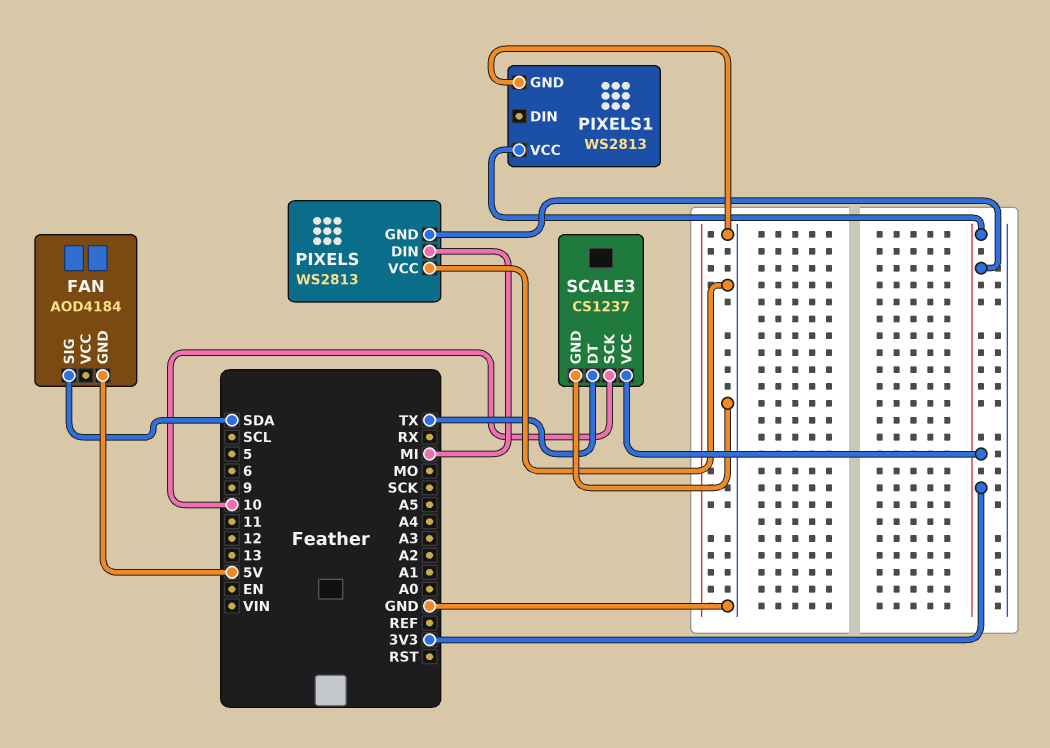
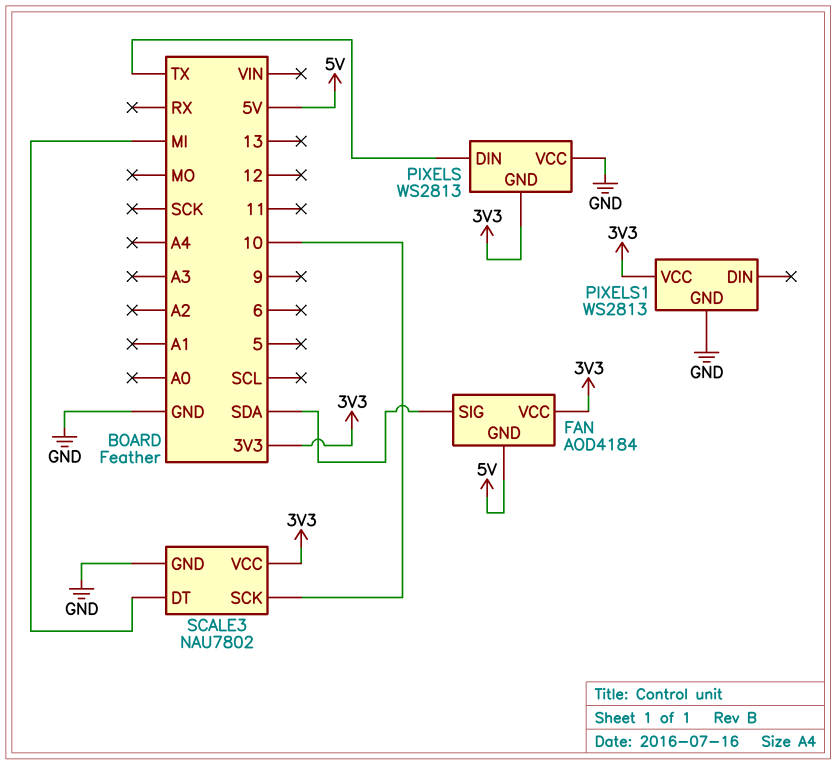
FAN pin VCC: none -> 3V3
PIXELS pin DIN: MI -> TX
SCALE3: CS1237 -> NAU7802
SCALE3 pin DT: TX -> MI

